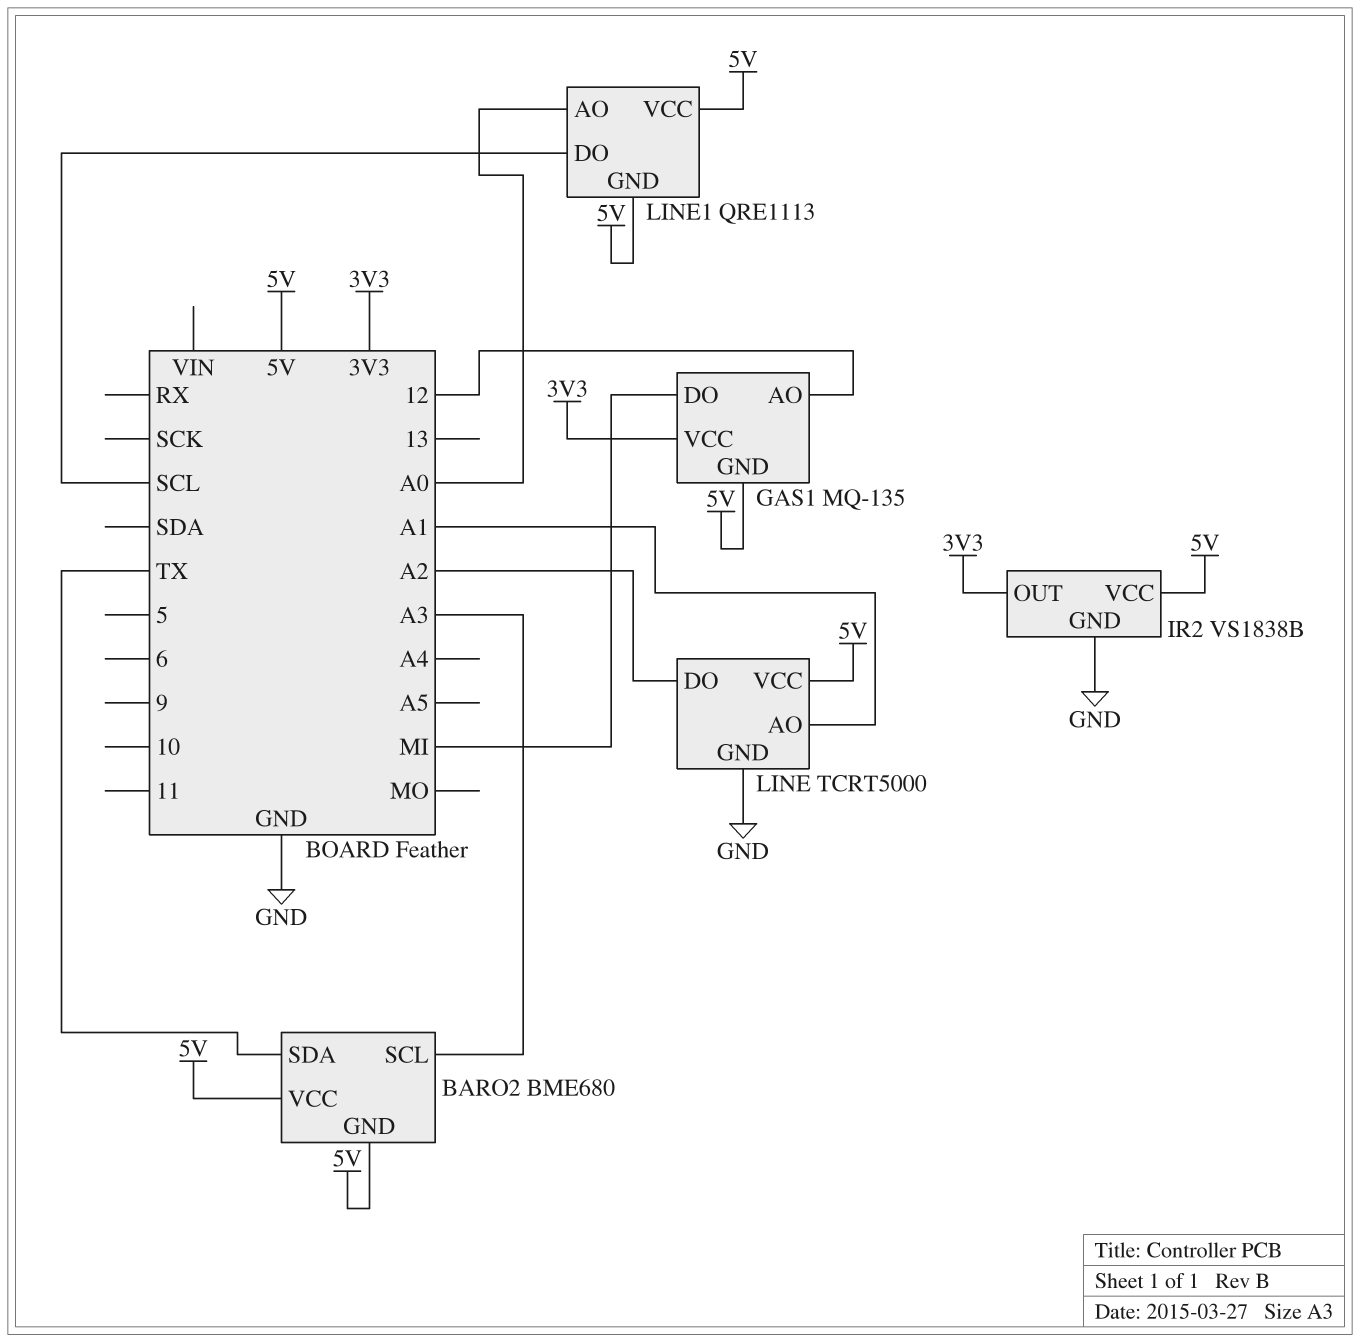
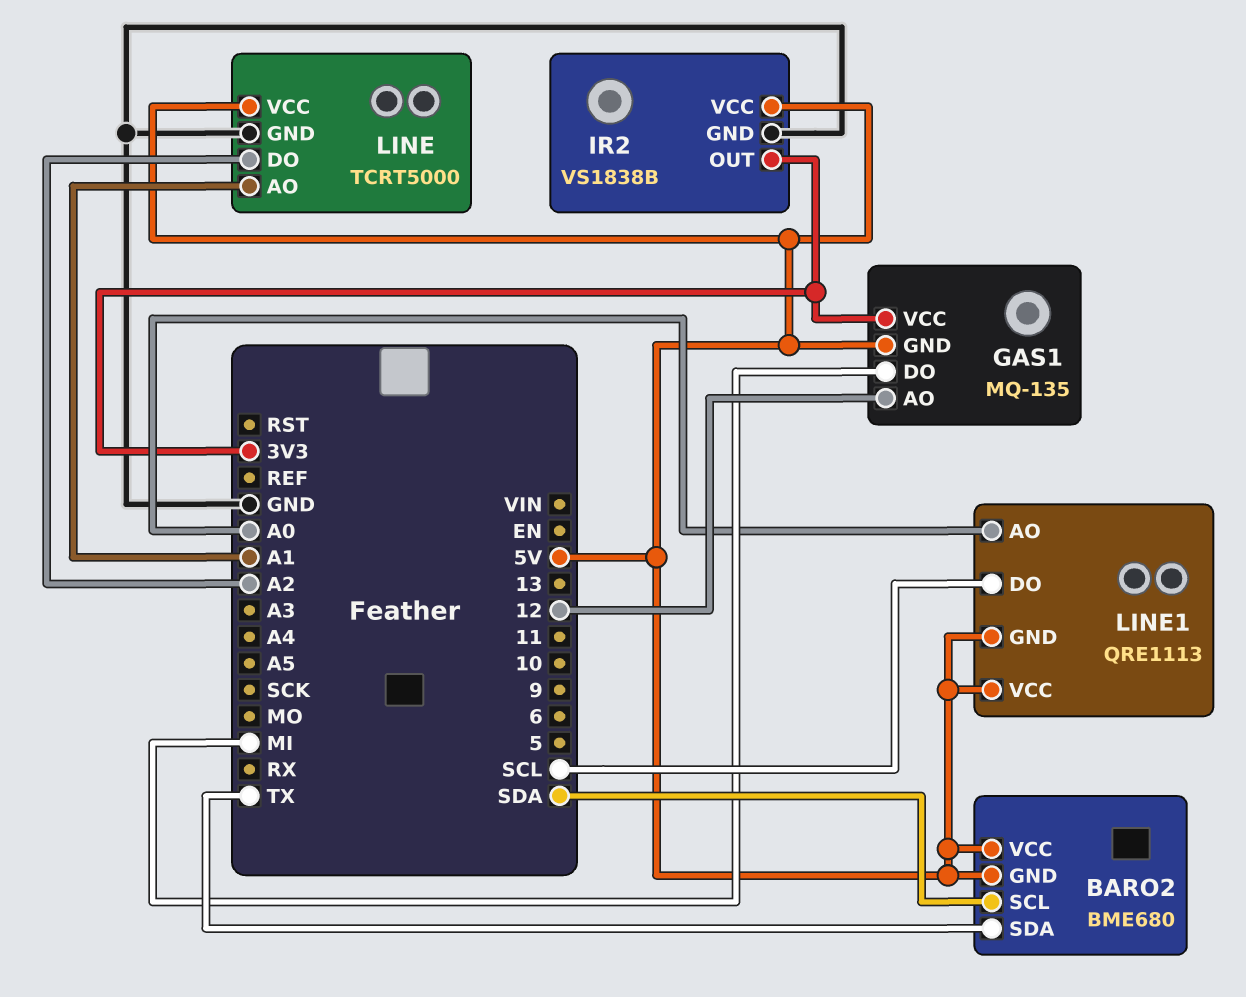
BARO2 pin SCL: A3 -> SDA

